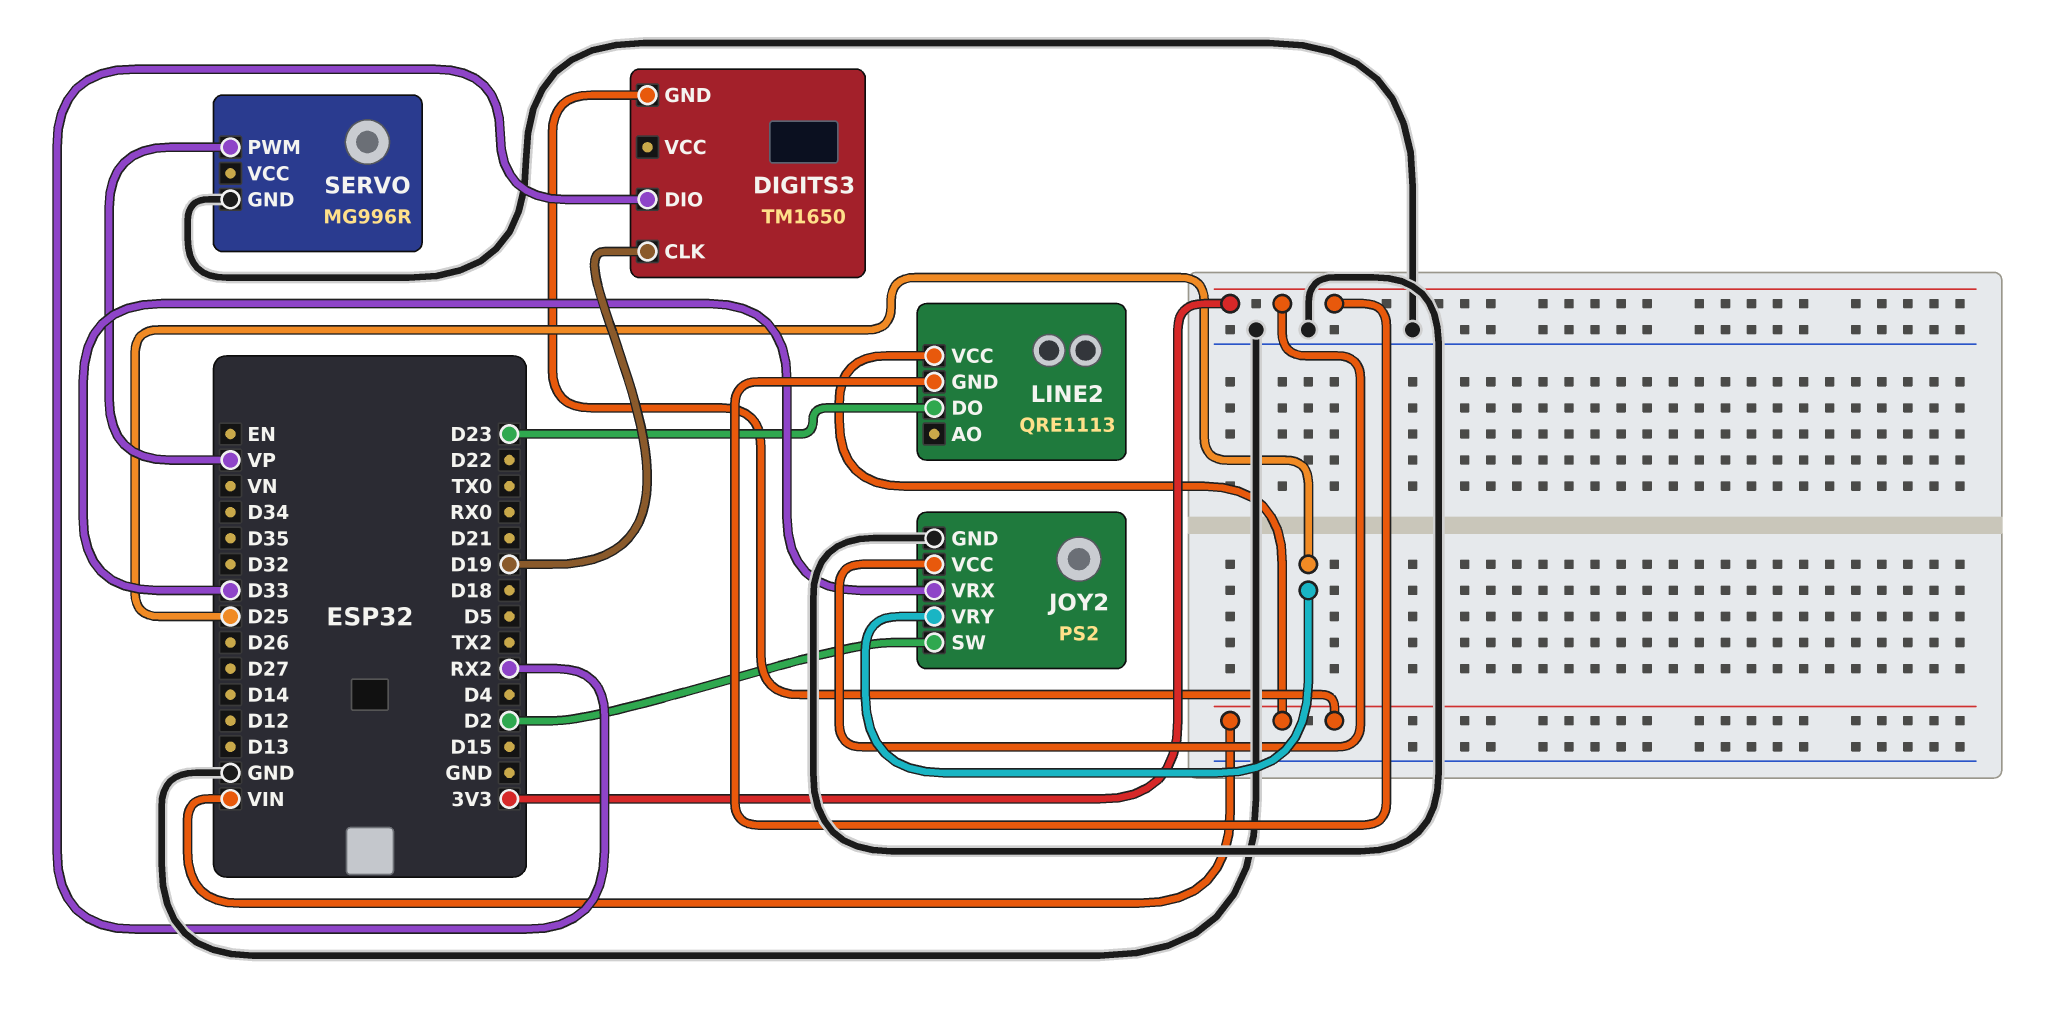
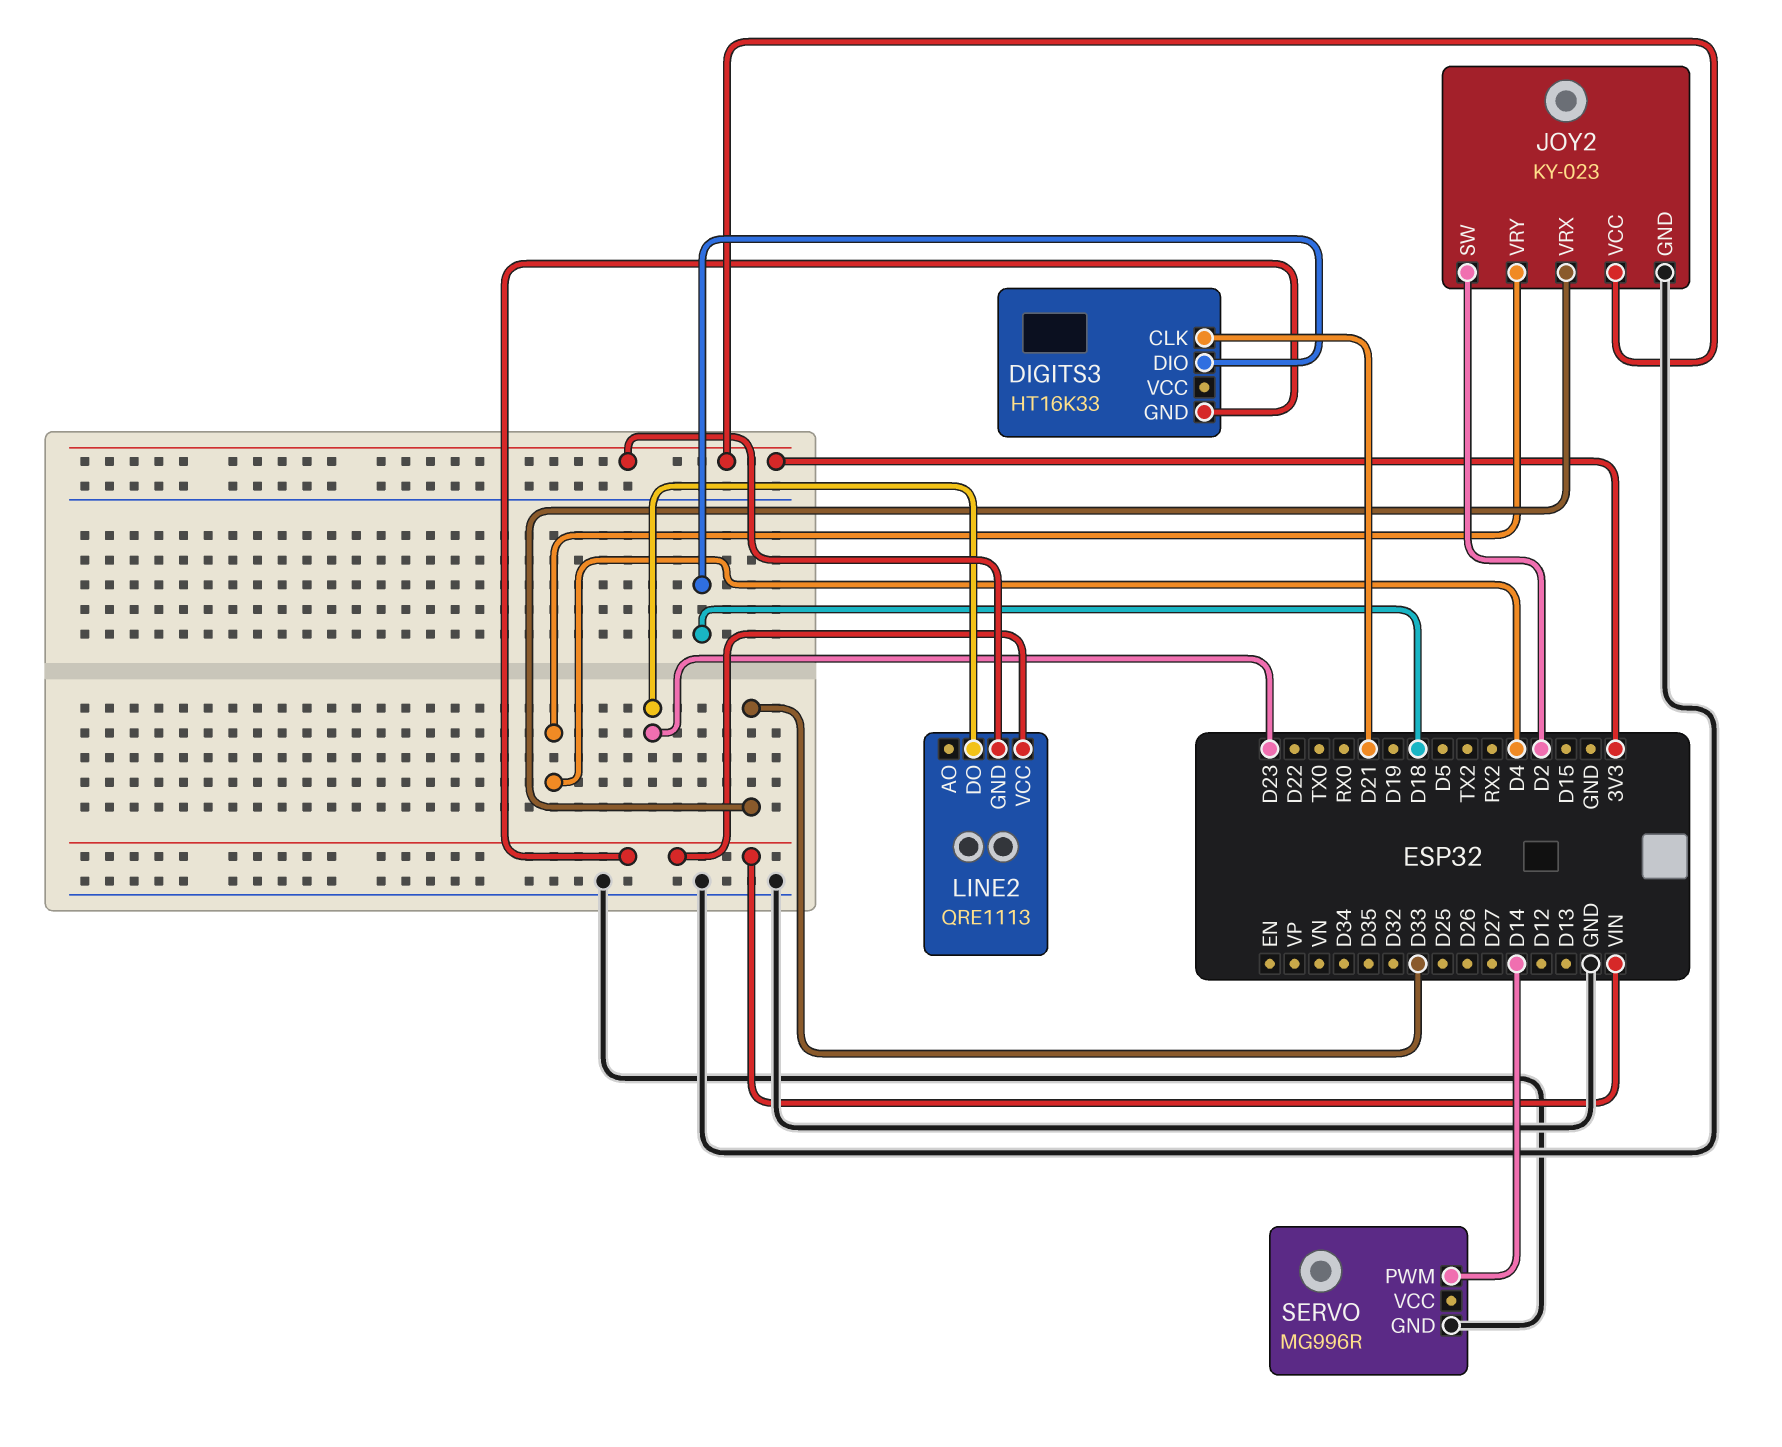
DIGITS3: TM1650 -> HT16K33
DIGITS3 pin CLK: D19 -> D21
DIGITS3 pin DIO: RX2 -> D18
JOY2: PS2 -> KY-023
JOY2 pin VRY: D25 -> D4
SERVO pin PWM: VP -> D14

